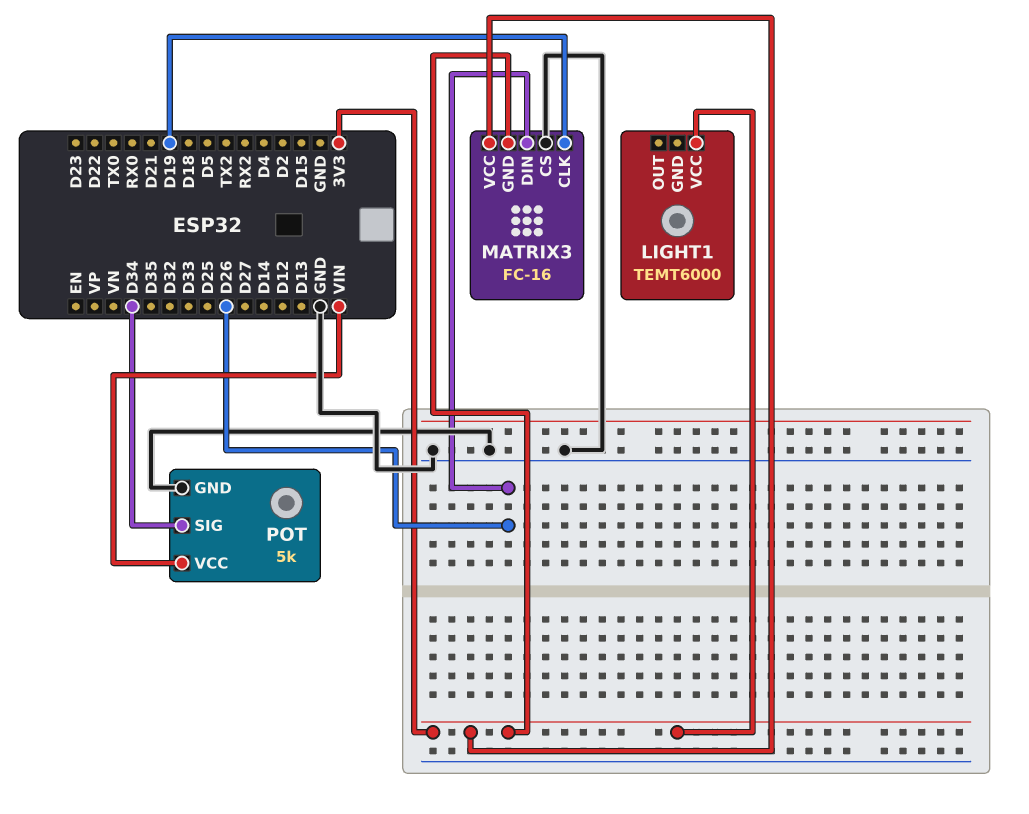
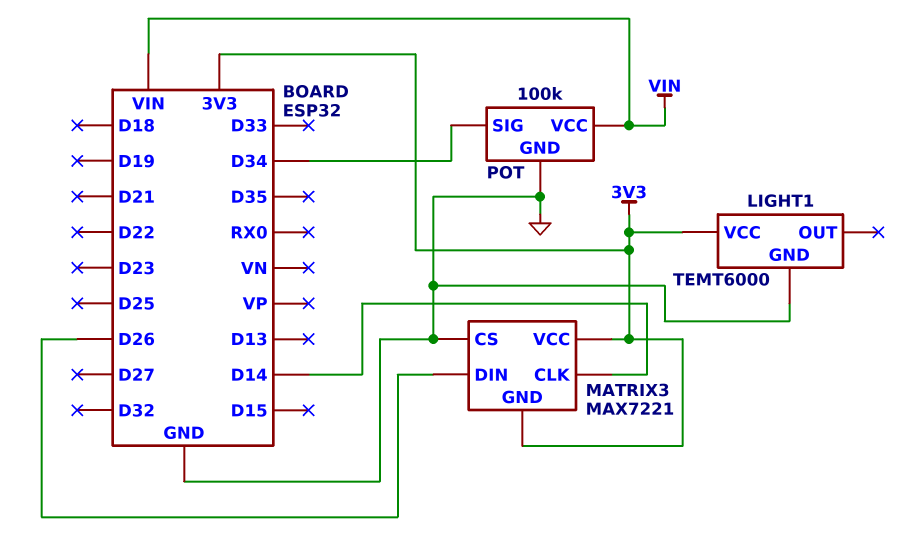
LIGHT1 pin GND: none -> GND
MATRIX3: FC-16 -> MAX7221
MATRIX3 pin CLK: D19 -> D14
POT: 5k -> 100k

